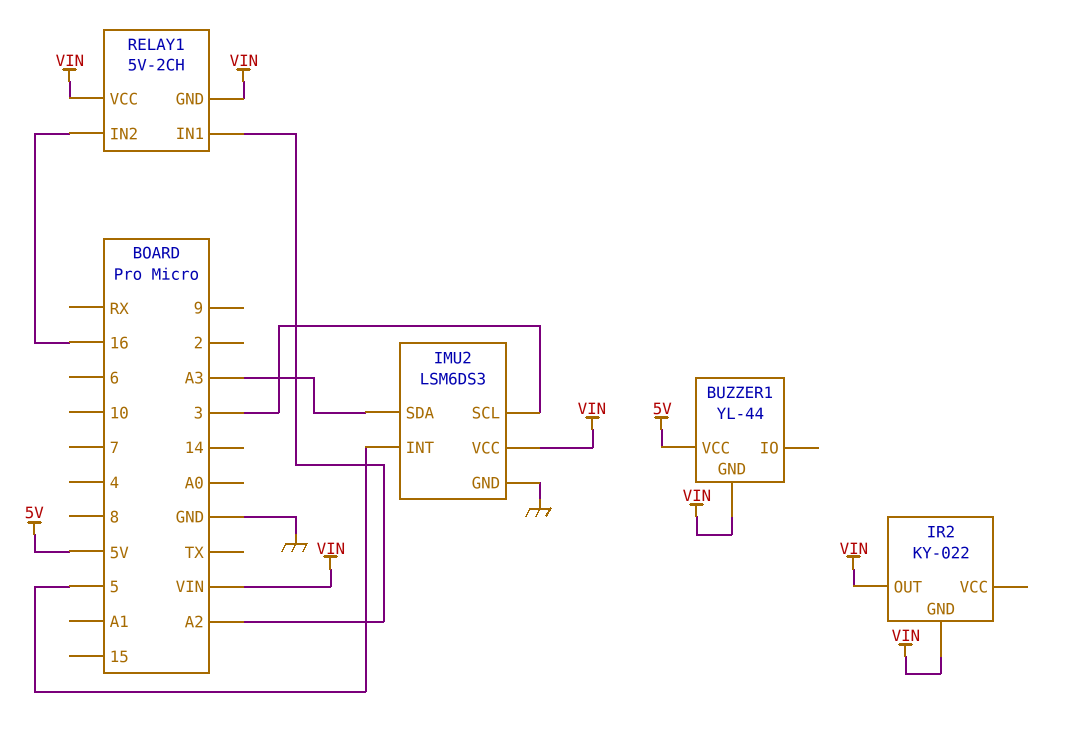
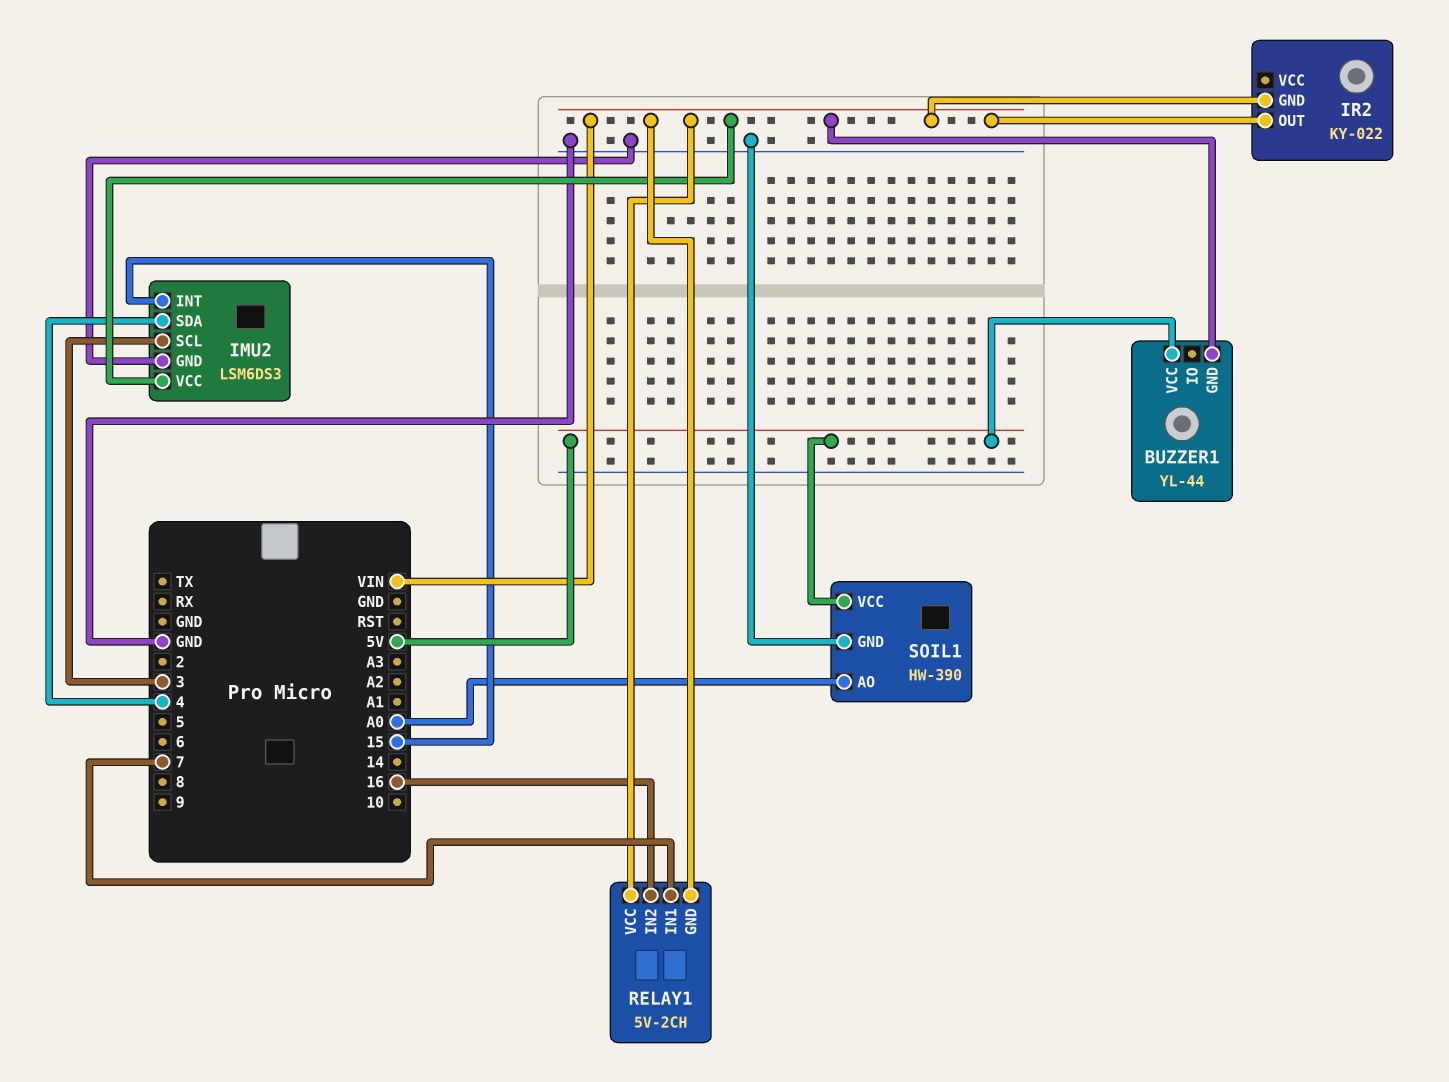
IMU2 pin INT: 5 -> 15
IMU2 pin SDA: A3 -> 4
RELAY1 pin IN1: A2 -> 7
SOIL1: none -> HW-390
SOIL1 pin AO: none -> A0
SOIL1 pin GND: none -> GND
SOIL1 pin VCC: none -> 5V

